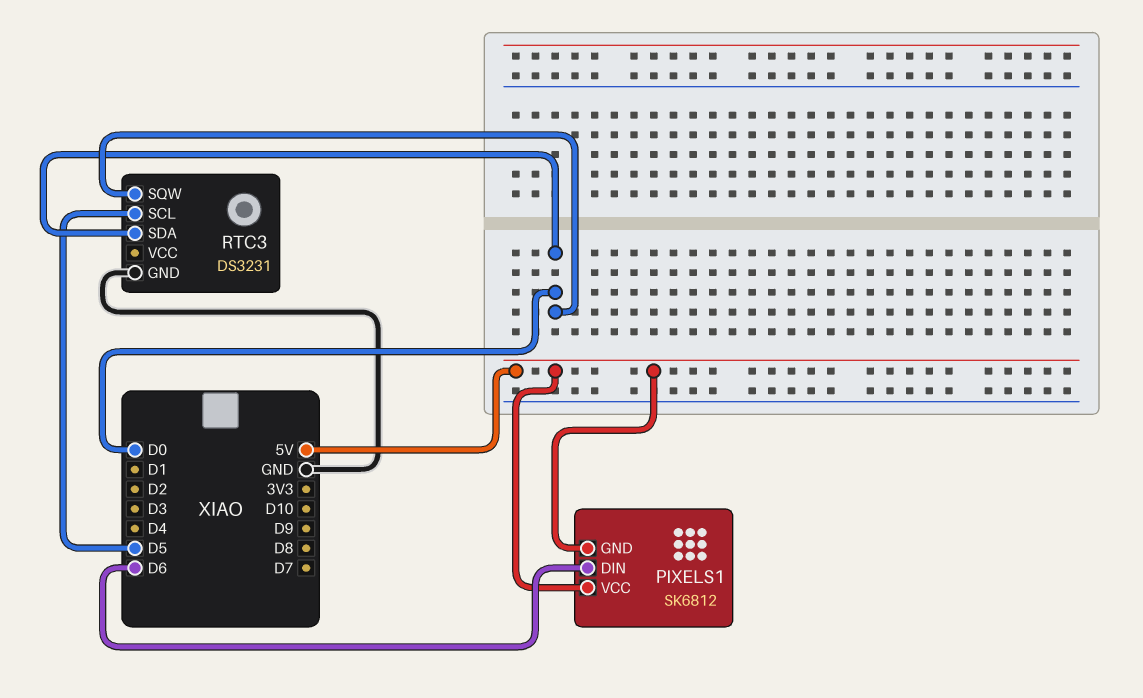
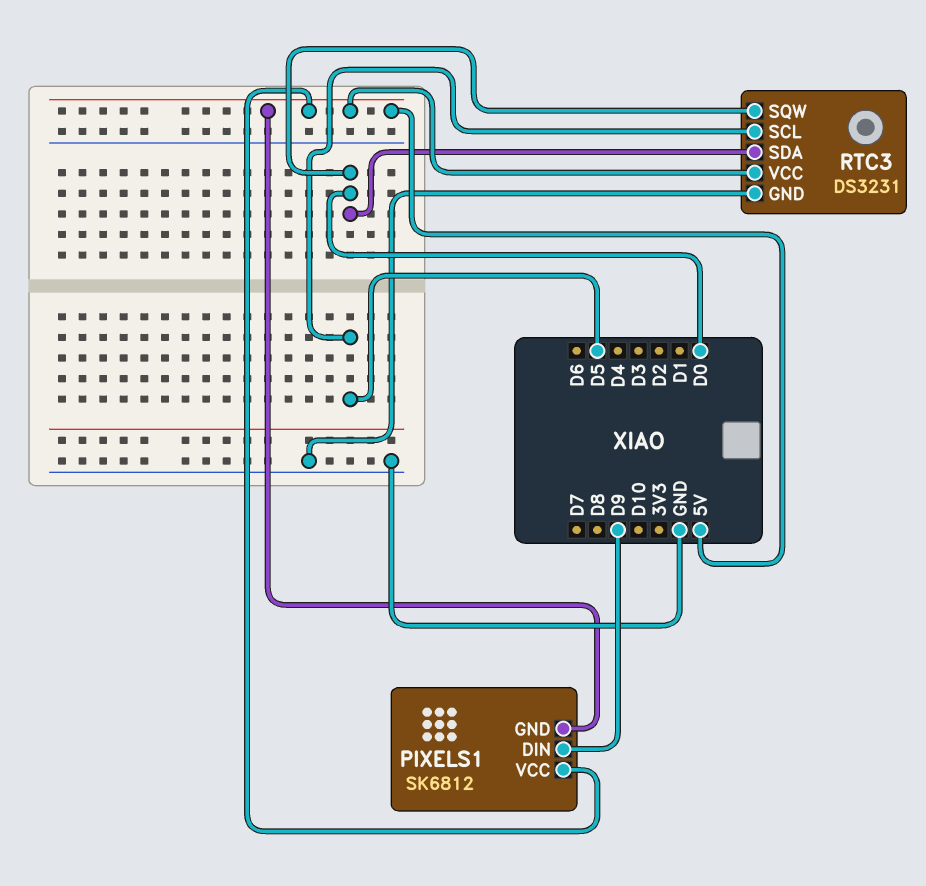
PIXELS1 pin DIN: D6 -> D9
RTC3 pin VCC: none -> 5V

